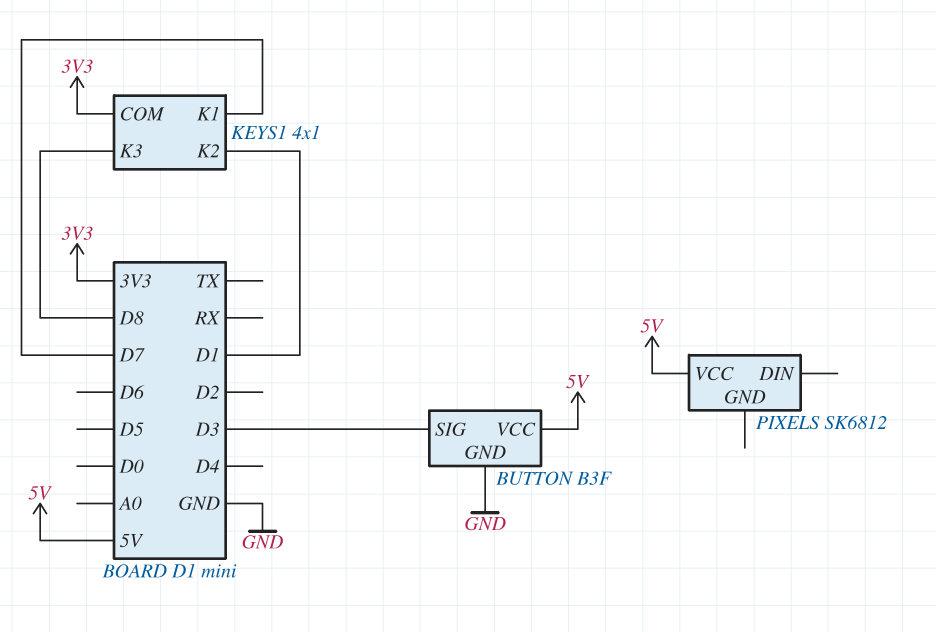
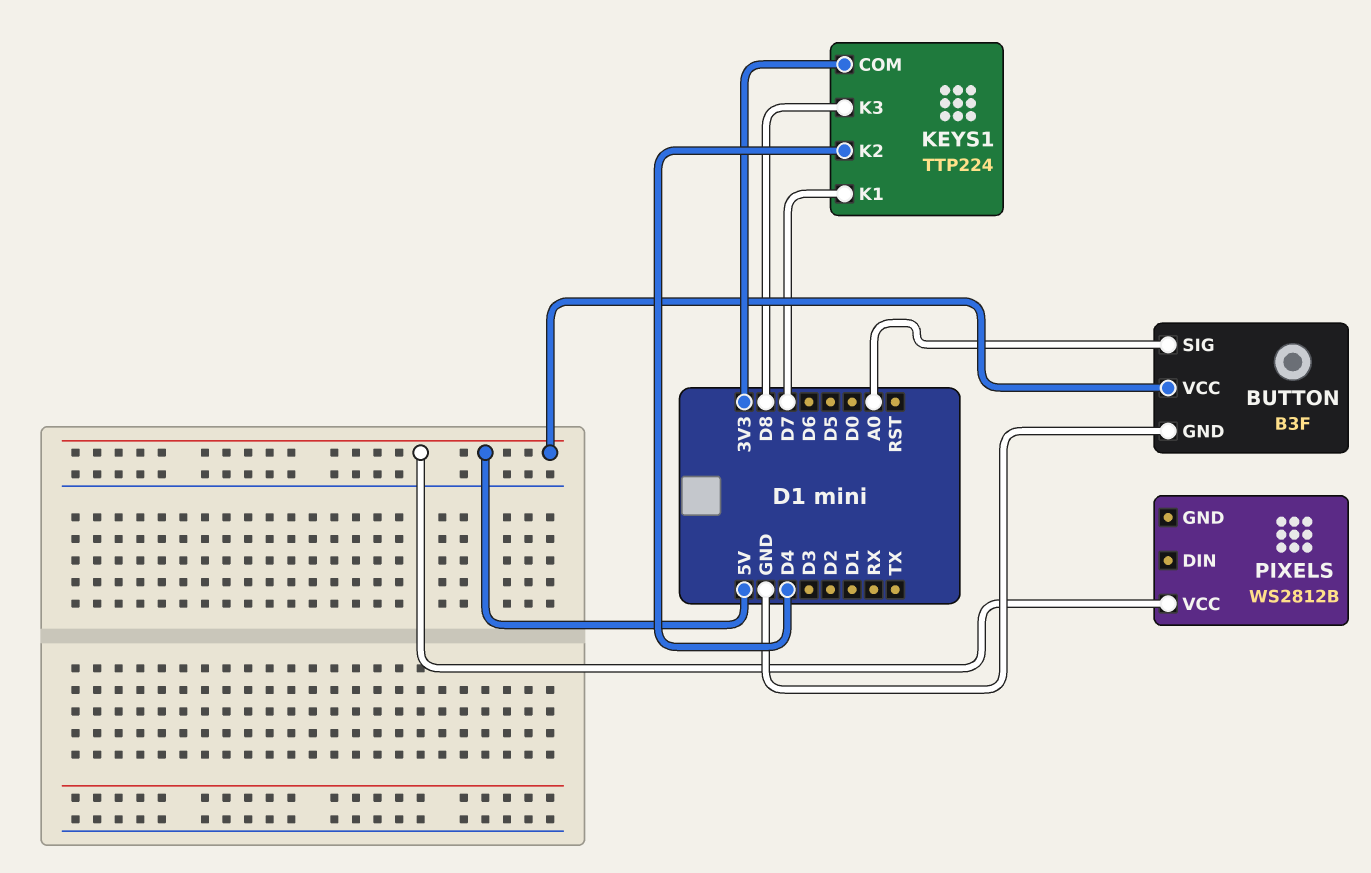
BUTTON pin SIG: D3 -> A0
KEYS1: 4x1 -> TTP224
KEYS1 pin K2: D1 -> D4
PIXELS: SK6812 -> WS2812B

